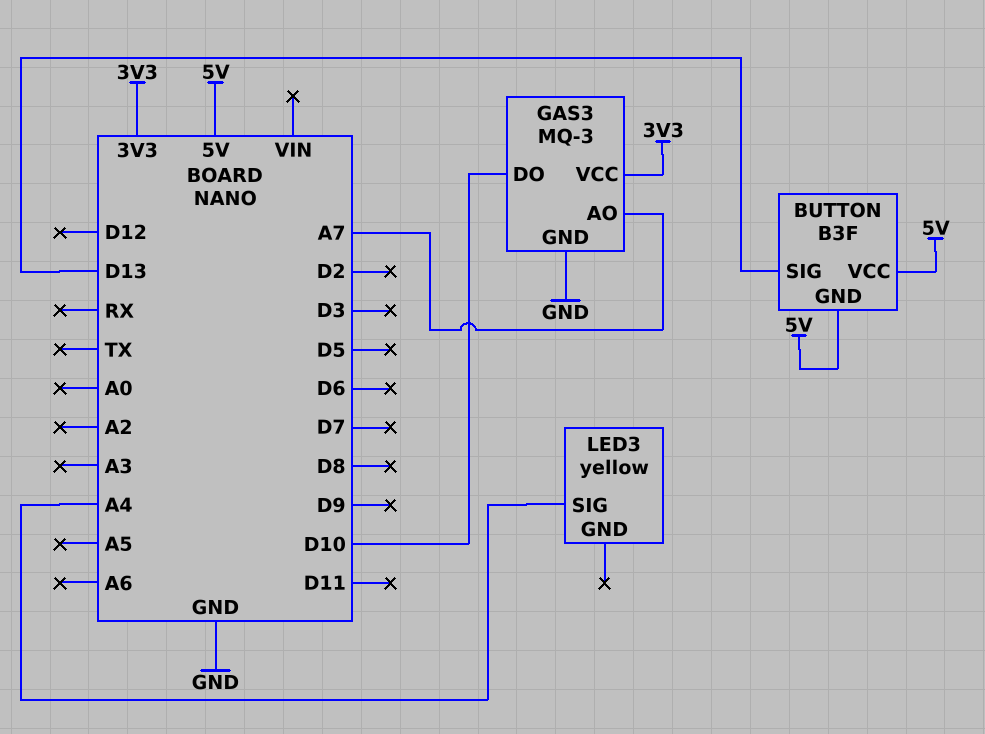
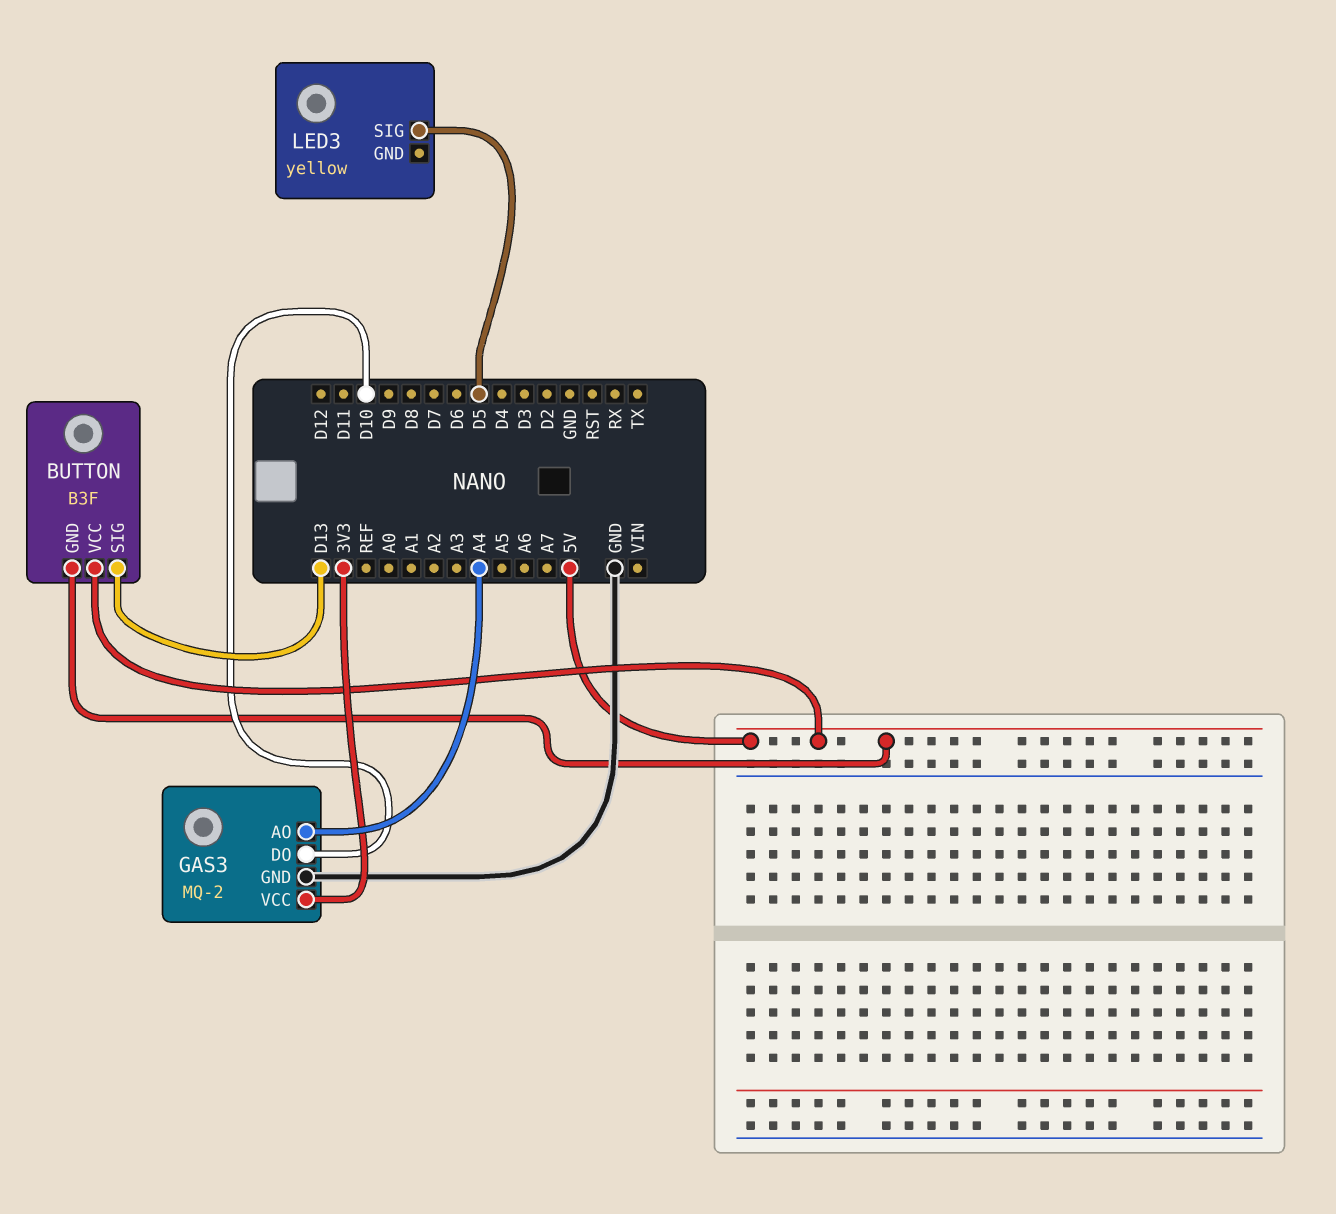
GAS3: MQ-3 -> MQ-2
GAS3 pin AO: A7 -> A4
LED3 pin SIG: A4 -> D5

